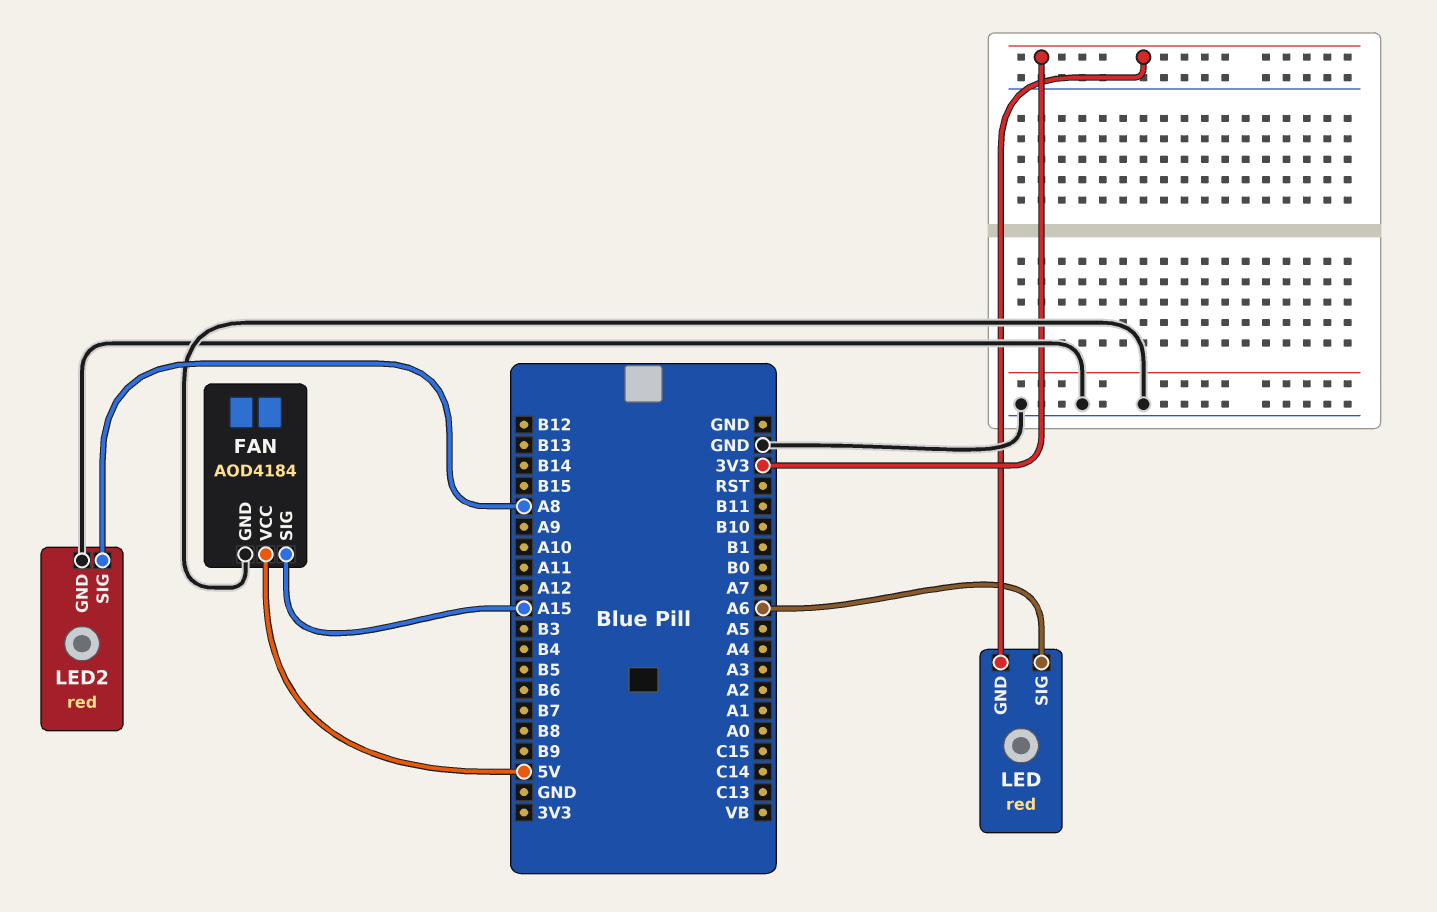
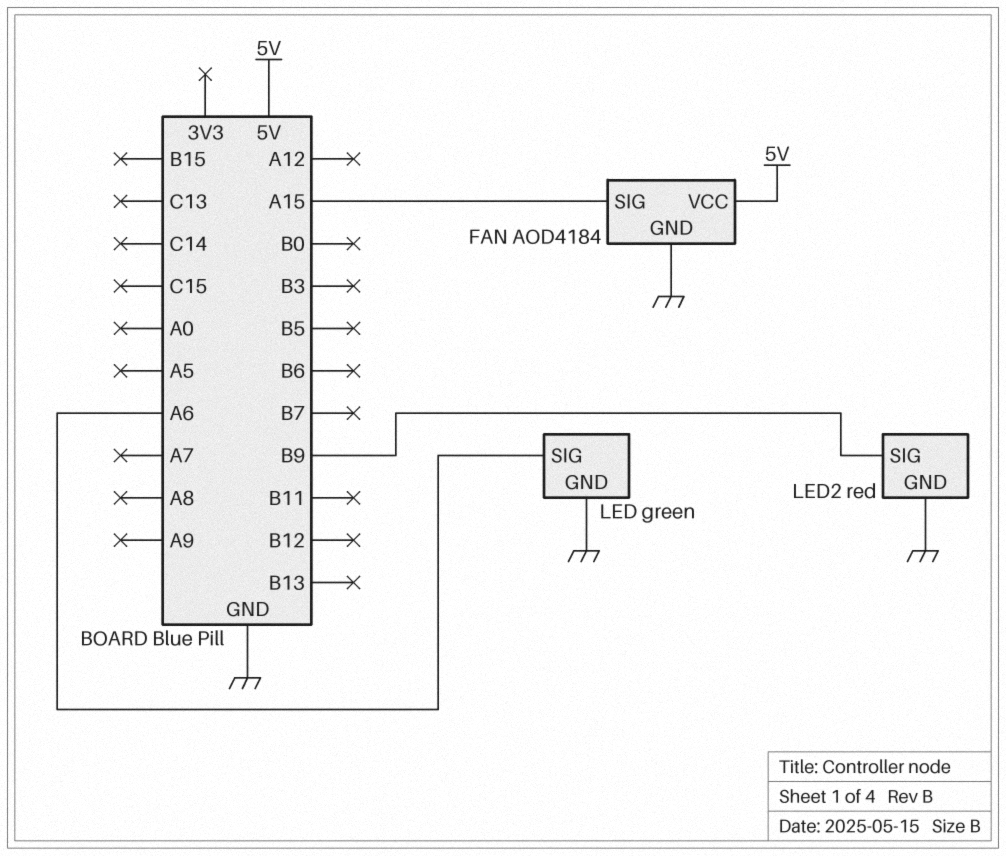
LED: red -> green
LED pin GND: 3V3 -> GND
LED2 pin SIG: A8 -> B9

